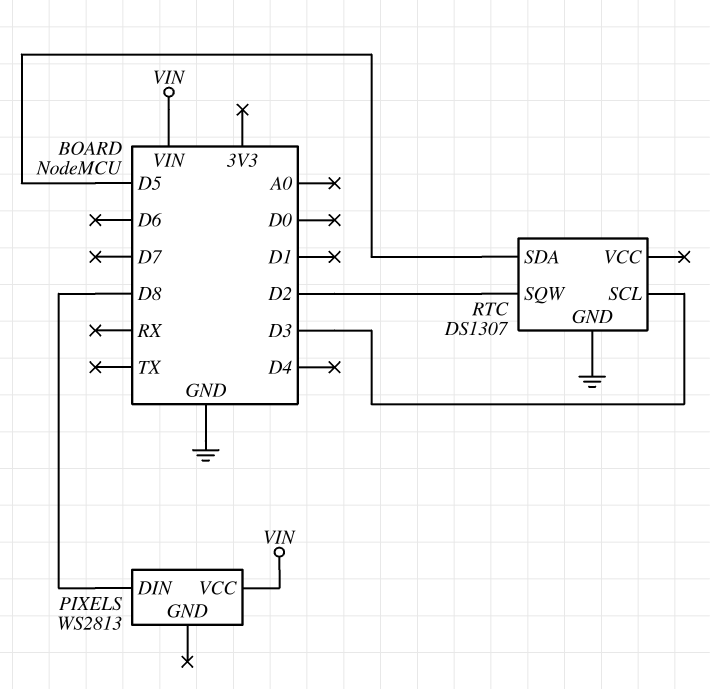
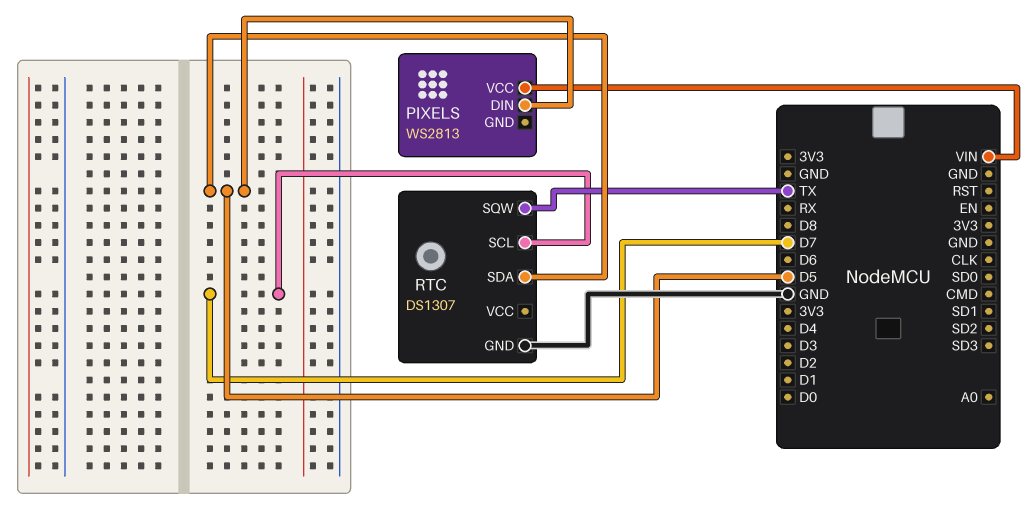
PIXELS pin DIN: D8 -> D5
RTC pin SCL: D3 -> D7
RTC pin SQW: D2 -> TX

